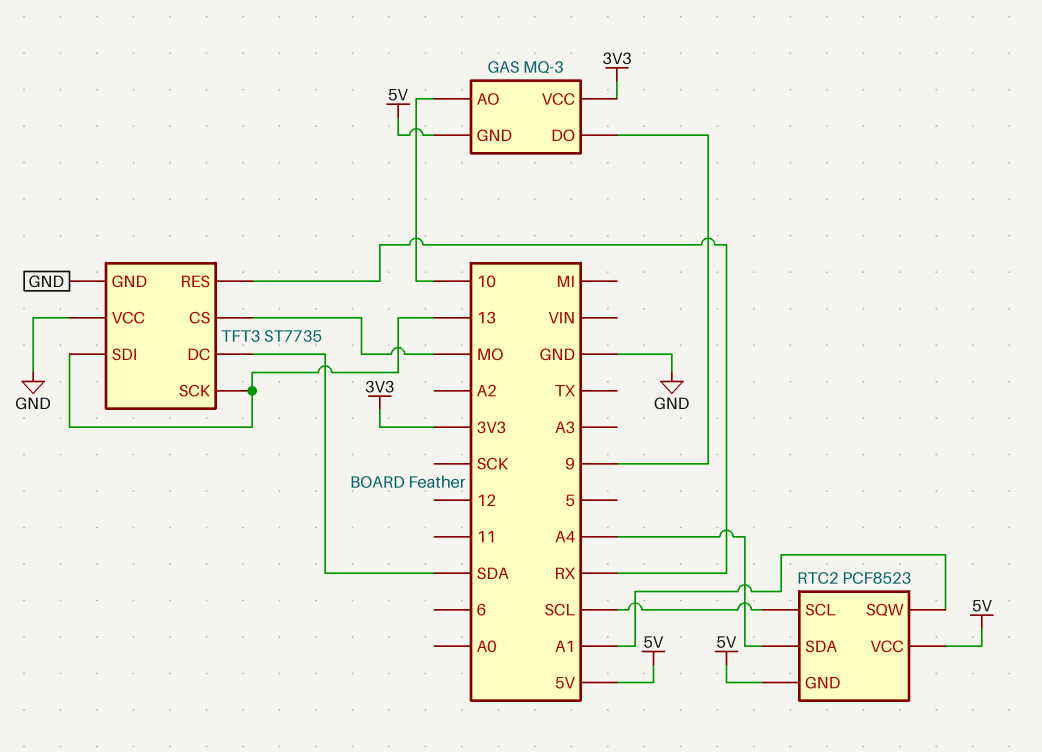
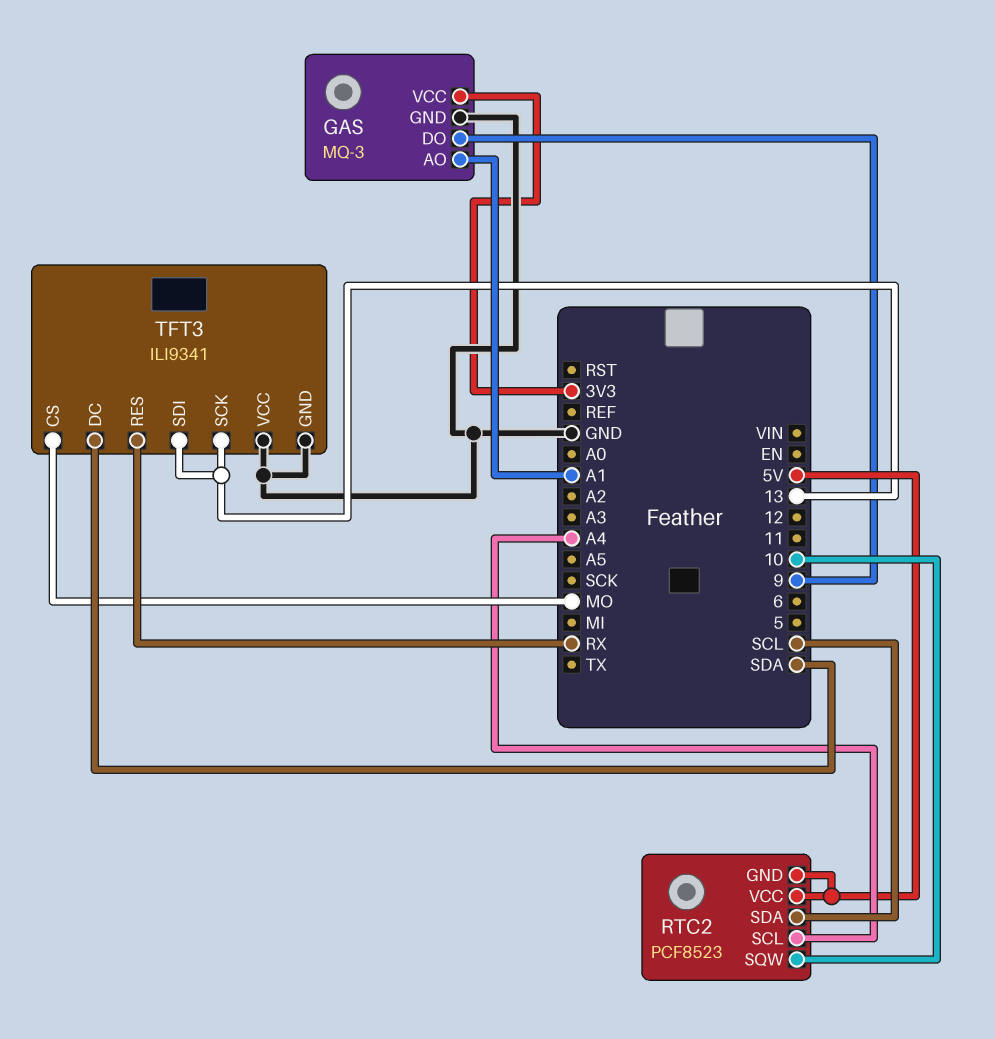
GAS pin AO: 10 -> A1
GAS pin GND: 5V -> GND
RTC2 pin SCL: SCL -> A4
RTC2 pin SDA: A4 -> SCL
RTC2 pin SQW: A1 -> 10
TFT3: ST7735 -> ILI9341

